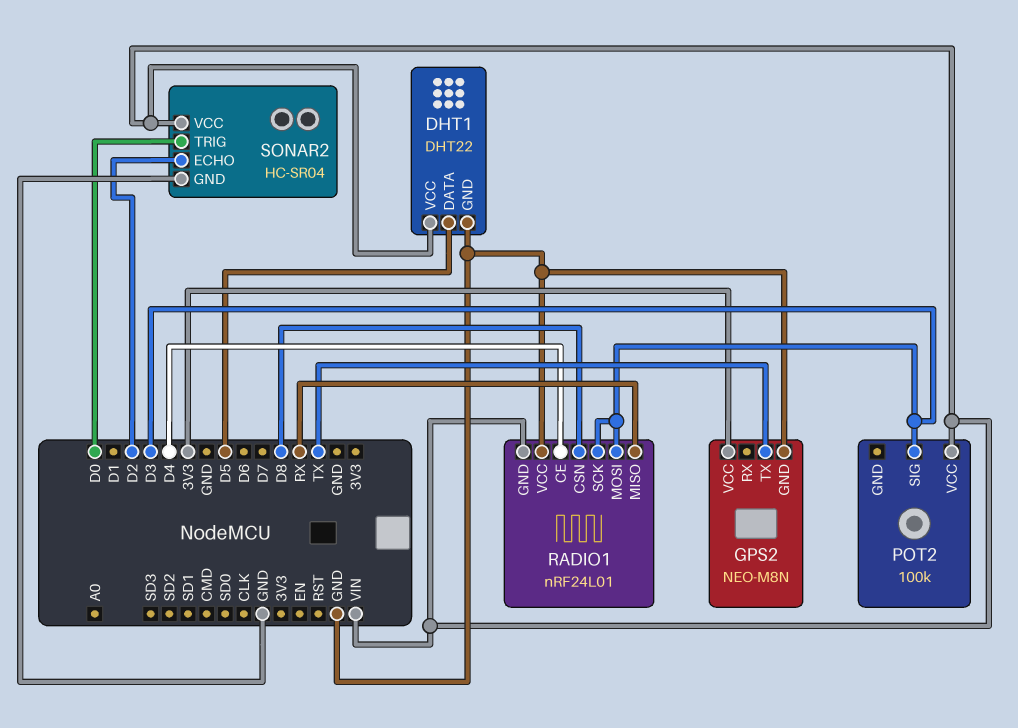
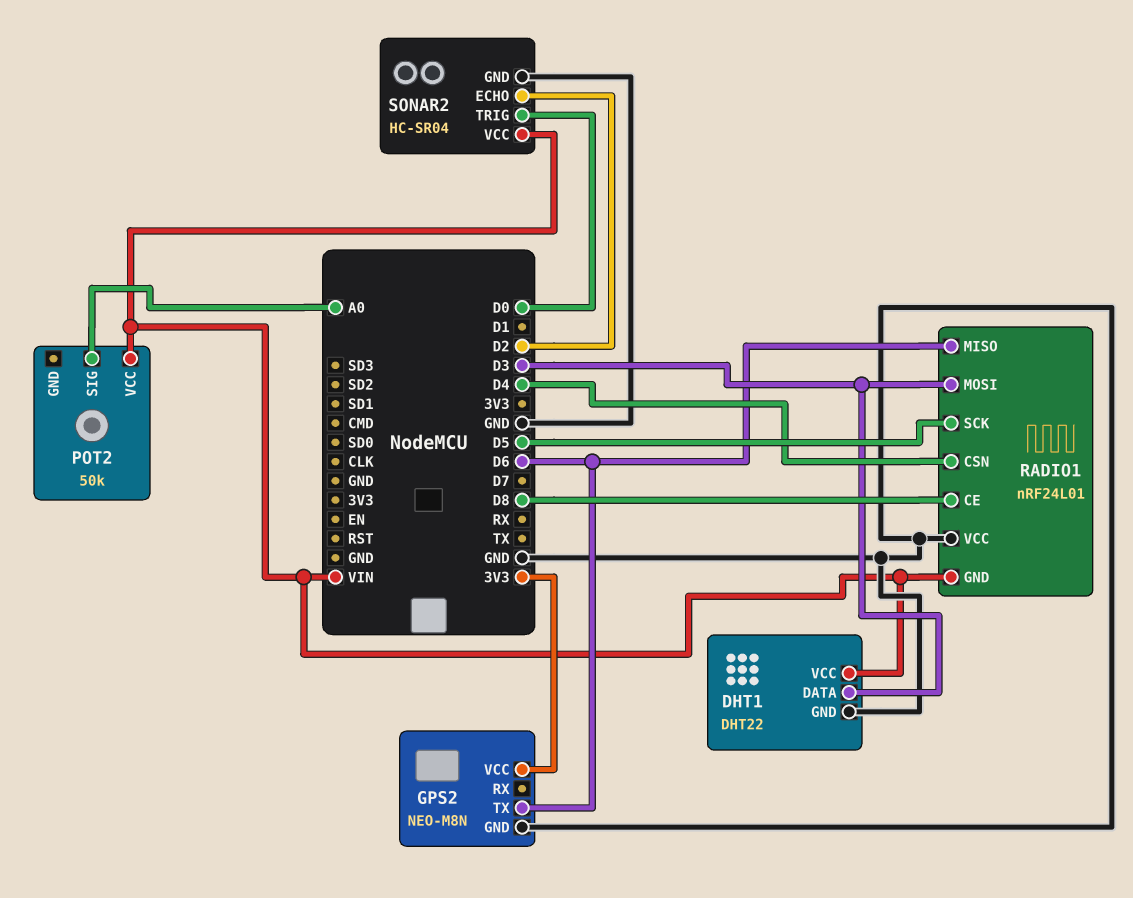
DHT1 pin DATA: D5 -> D3
GPS2 pin TX: TX -> D6
POT2: 100k -> 50k
POT2 pin SIG: D3 -> A0
RADIO1 pin CE: D4 -> D8
RADIO1 pin CSN: D8 -> D4
RADIO1 pin MISO: RX -> D6
RADIO1 pin SCK: D3 -> D5

